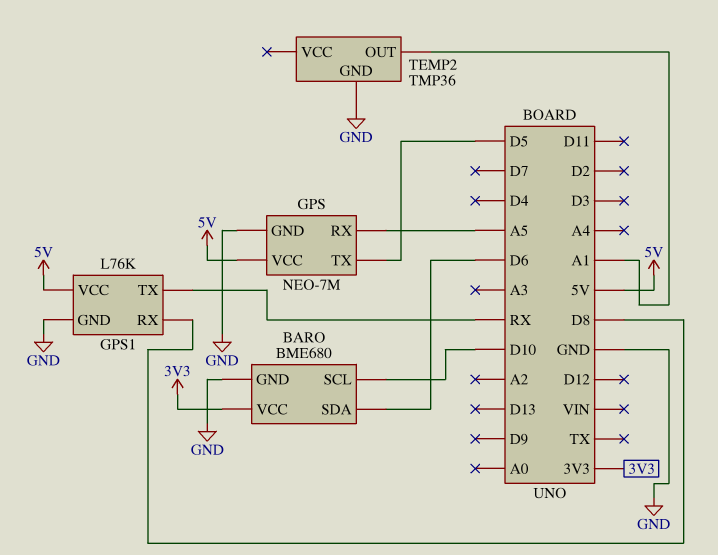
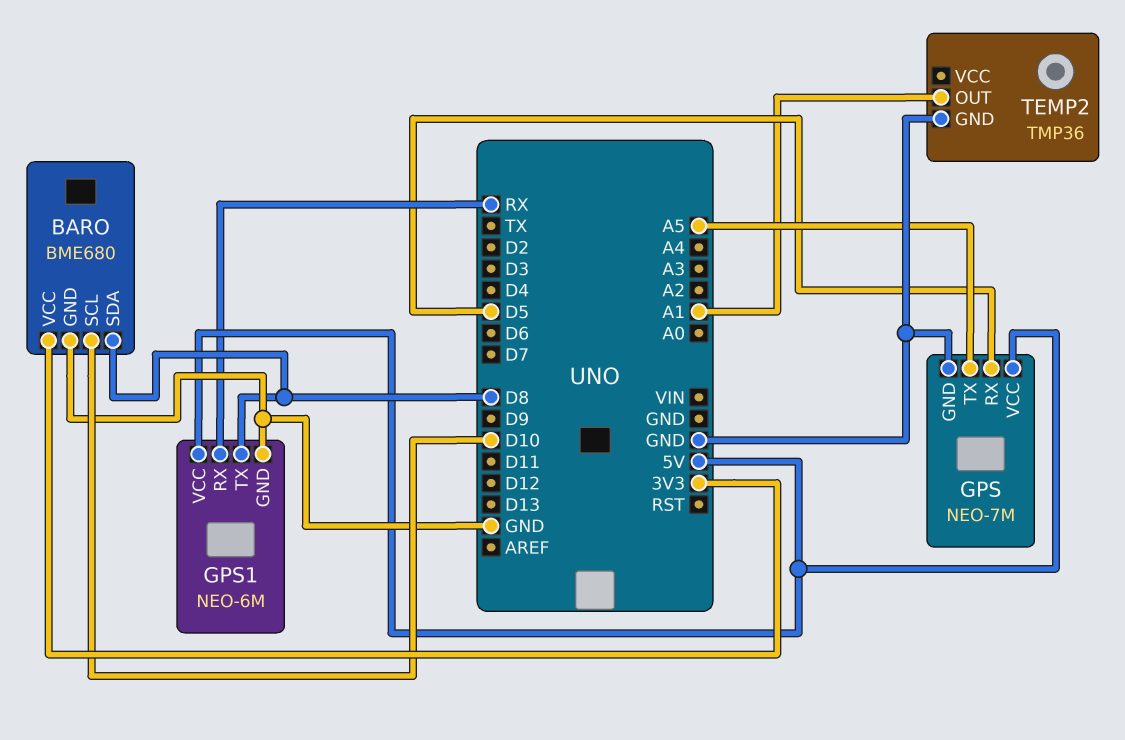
BARO pin SDA: D6 -> D8
GPS pin RX: A5 -> D5
GPS pin TX: D5 -> A5
GPS1: L76K -> NEO-6M
GPS1 pin RX: D8 -> RX
GPS1 pin TX: RX -> D8

